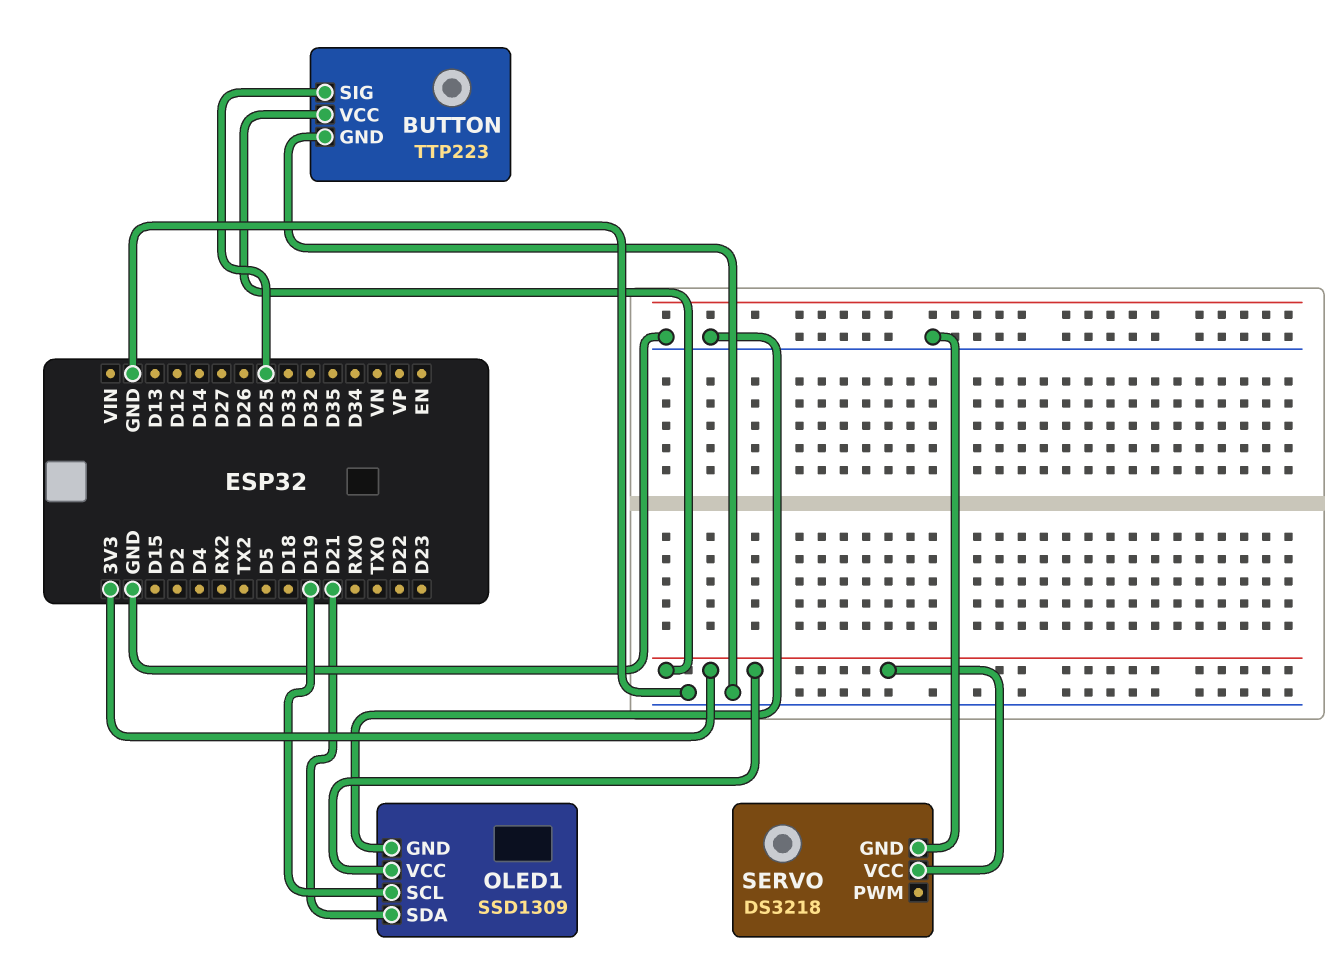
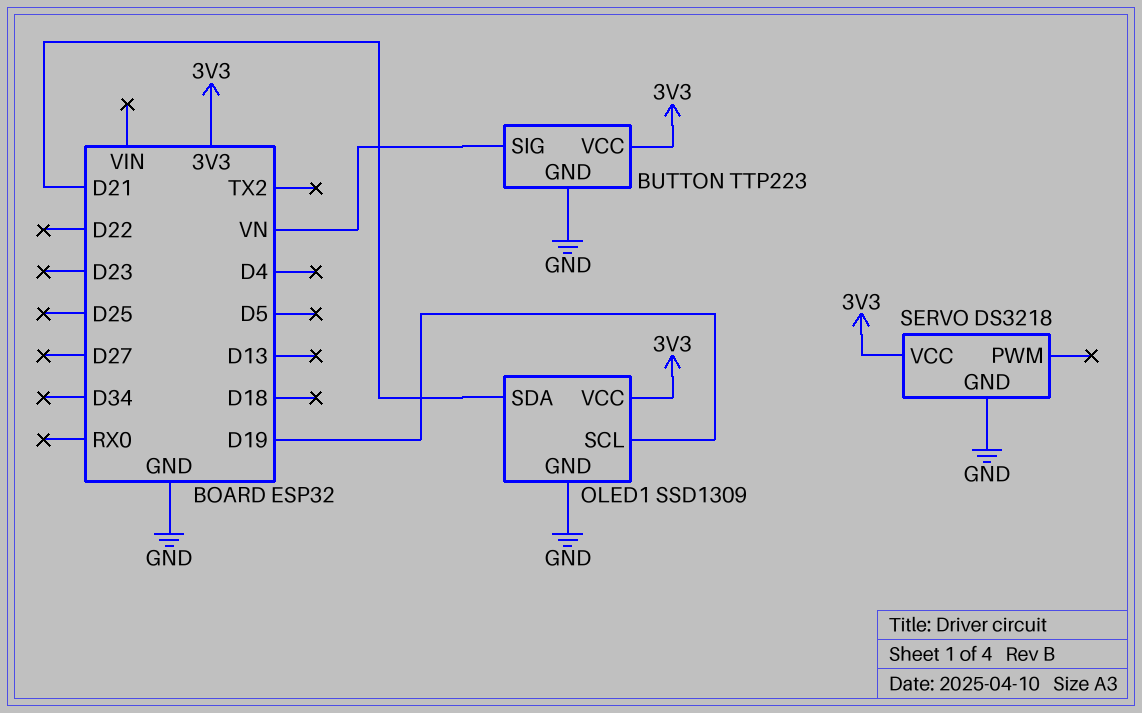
BUTTON pin SIG: D25 -> VN

